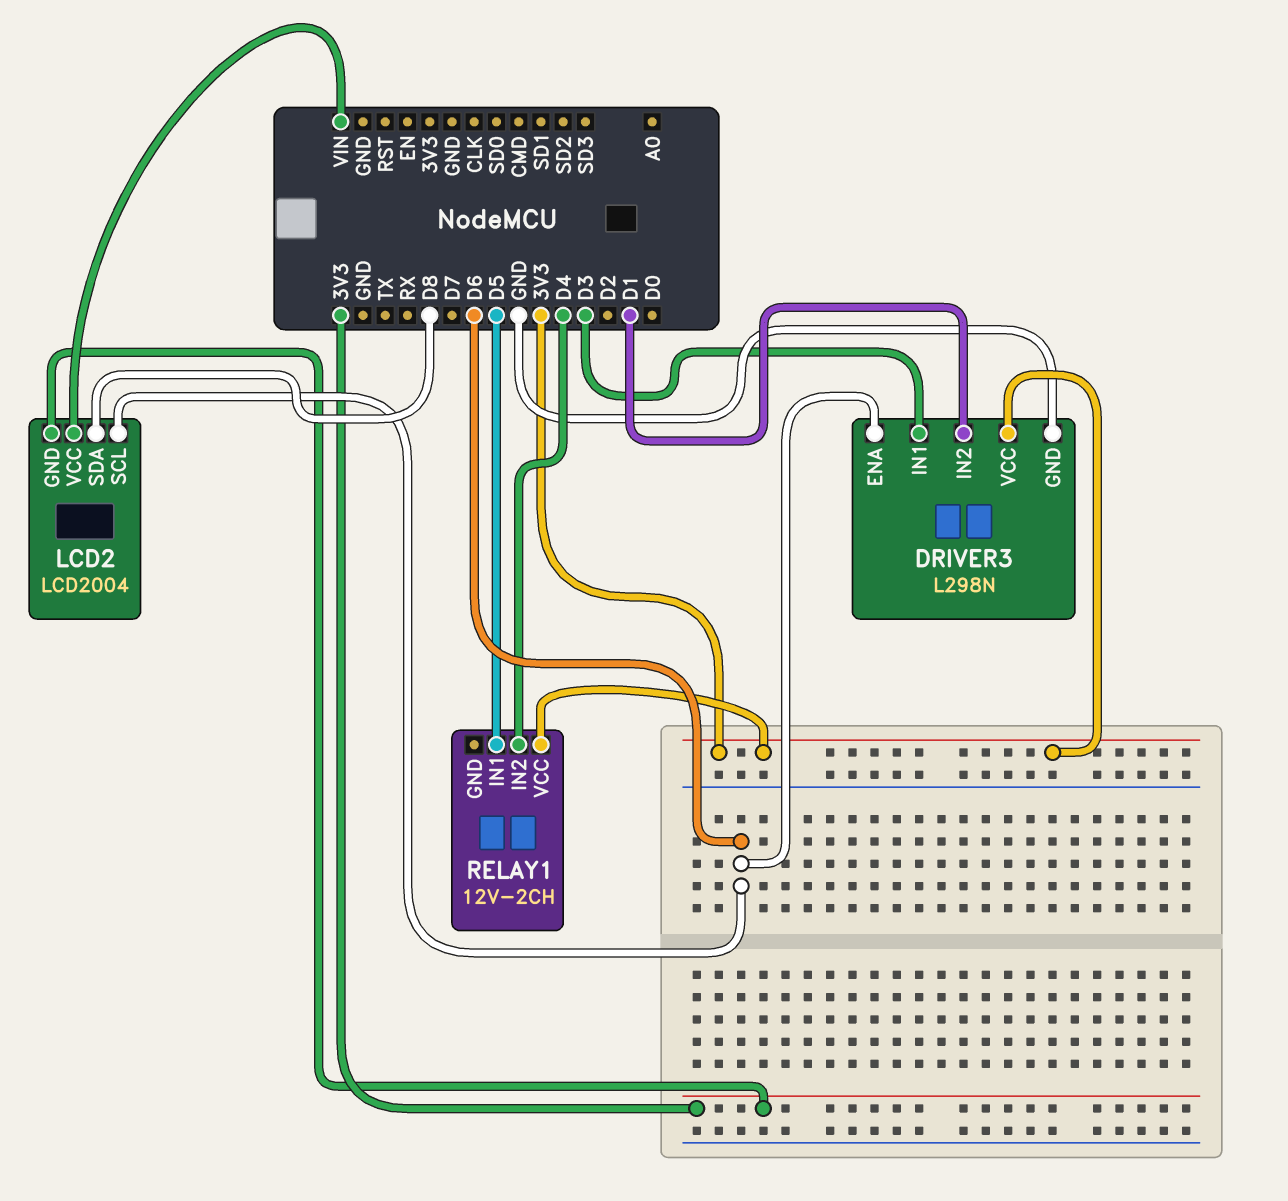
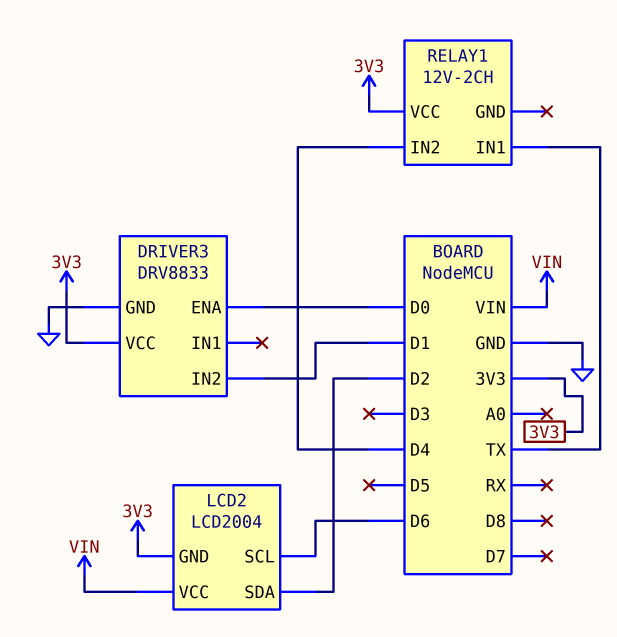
DRIVER3: L298N -> DRV8833
DRIVER3 pin ENA: D6 -> D0
DRIVER3 pin IN1: D3 -> none
LCD2 pin SDA: D8 -> D2
RELAY1 pin IN1: D5 -> TX

